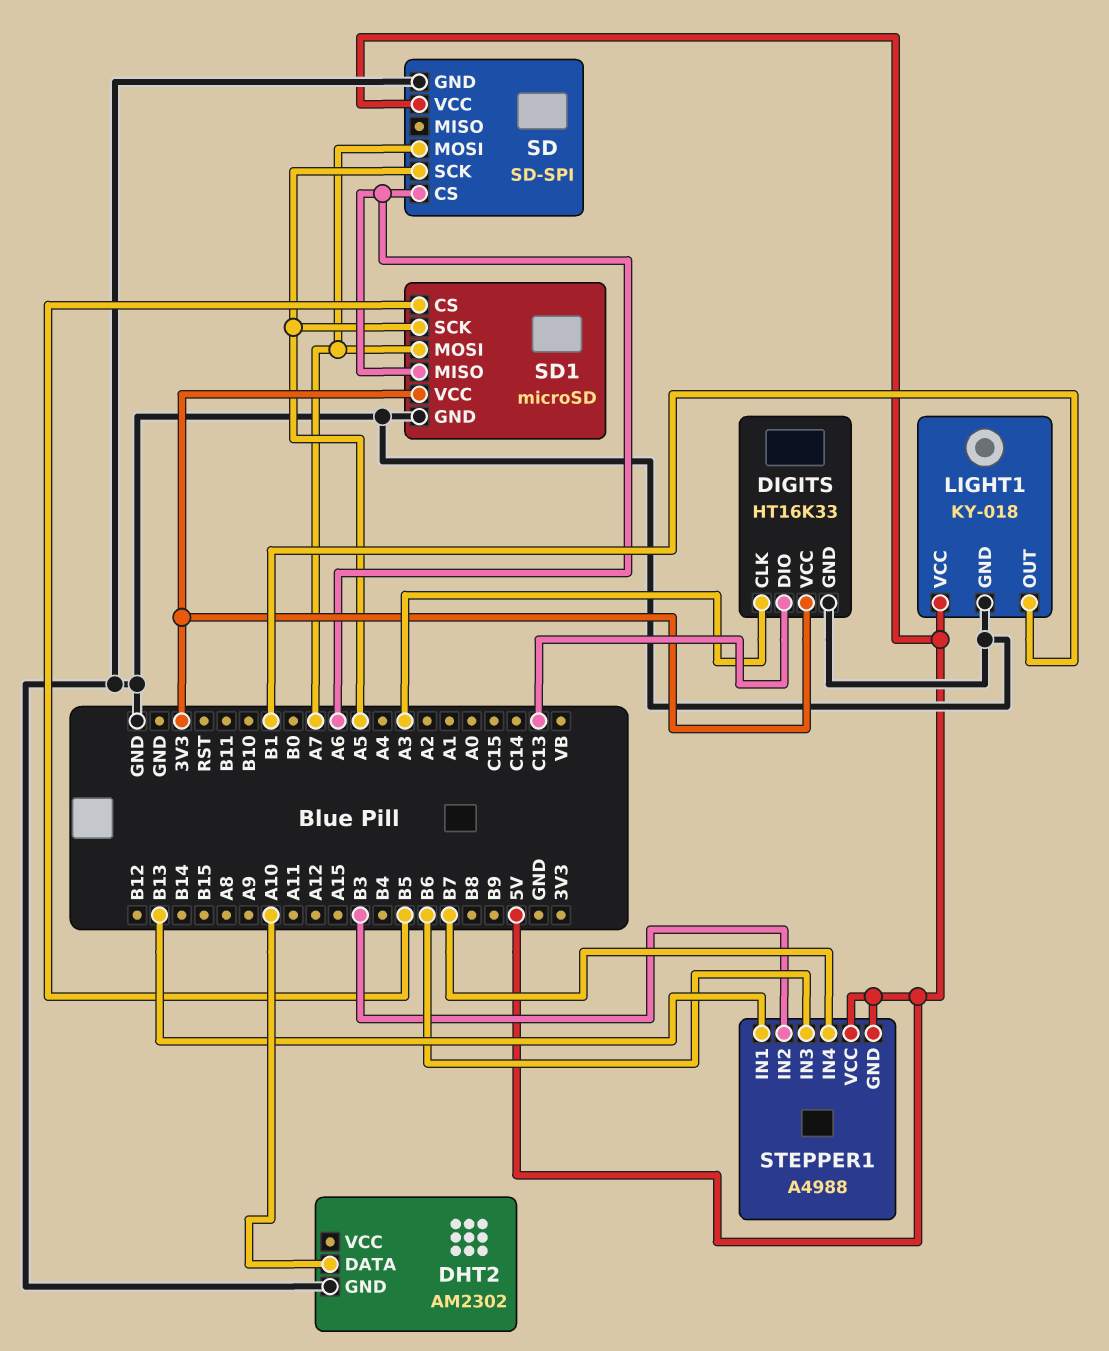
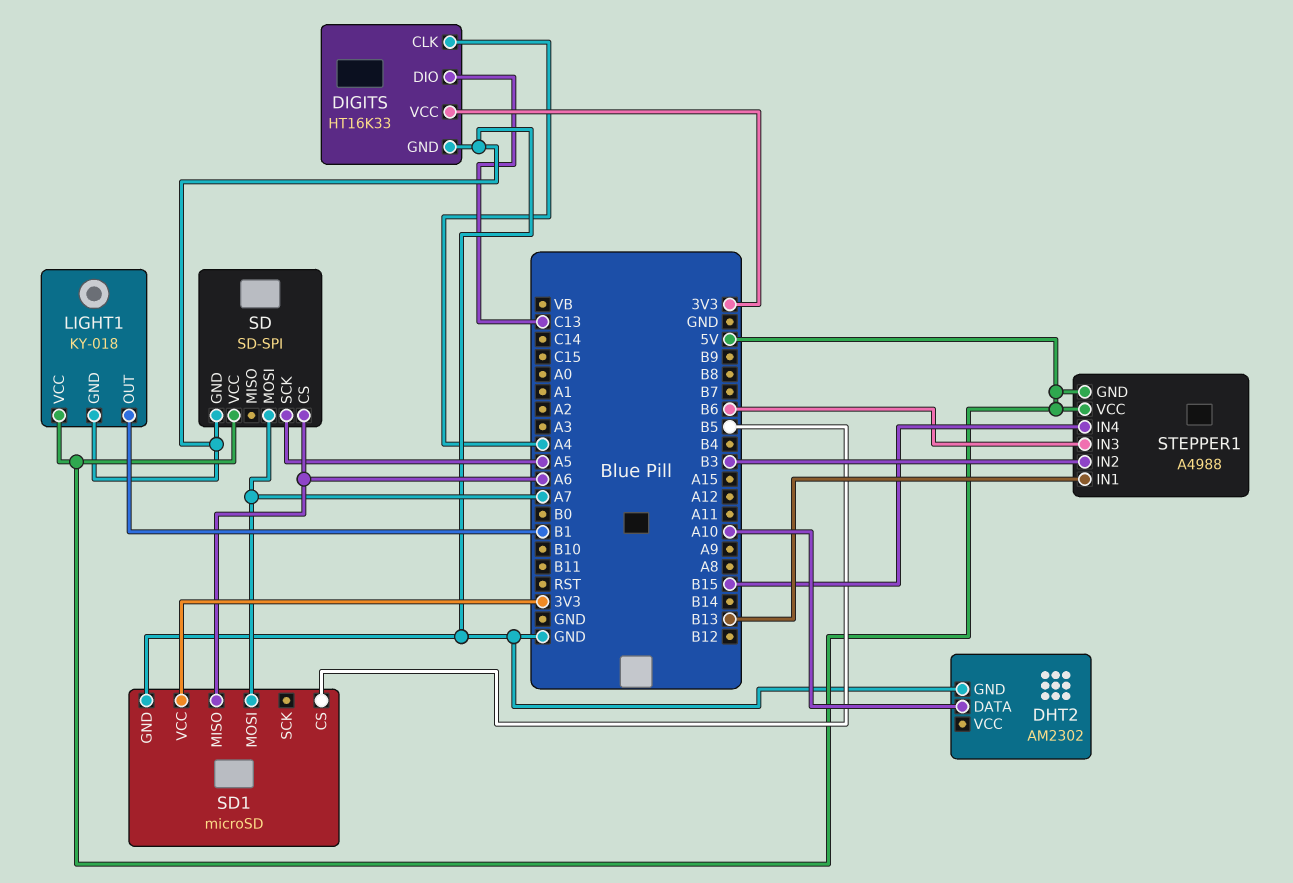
DIGITS pin CLK: A3 -> A4
SD1 pin SCK: A5 -> none
STEPPER1 pin IN4: B7 -> B15

